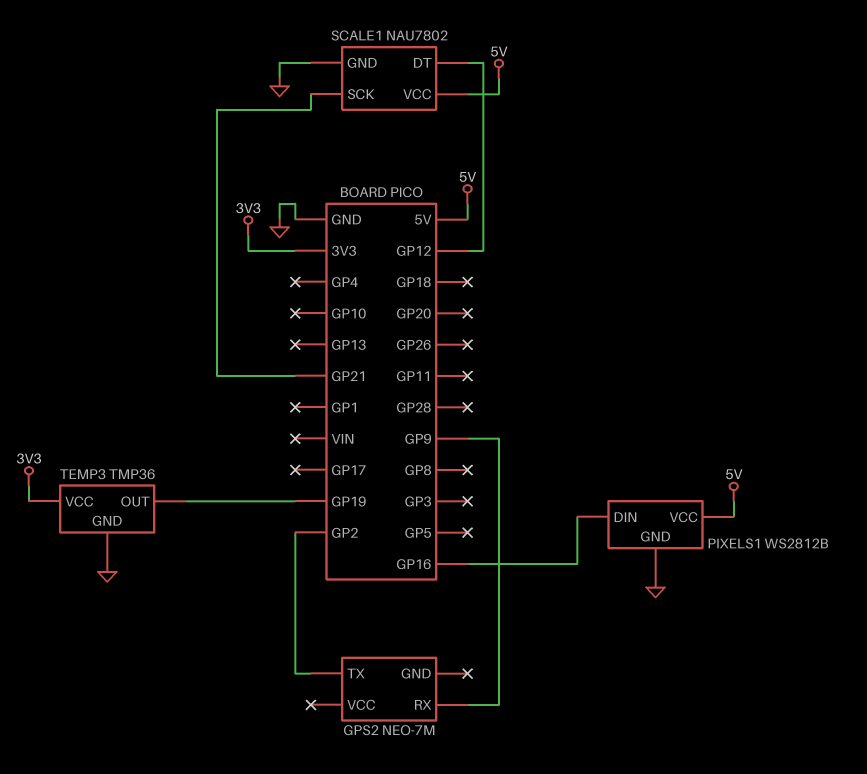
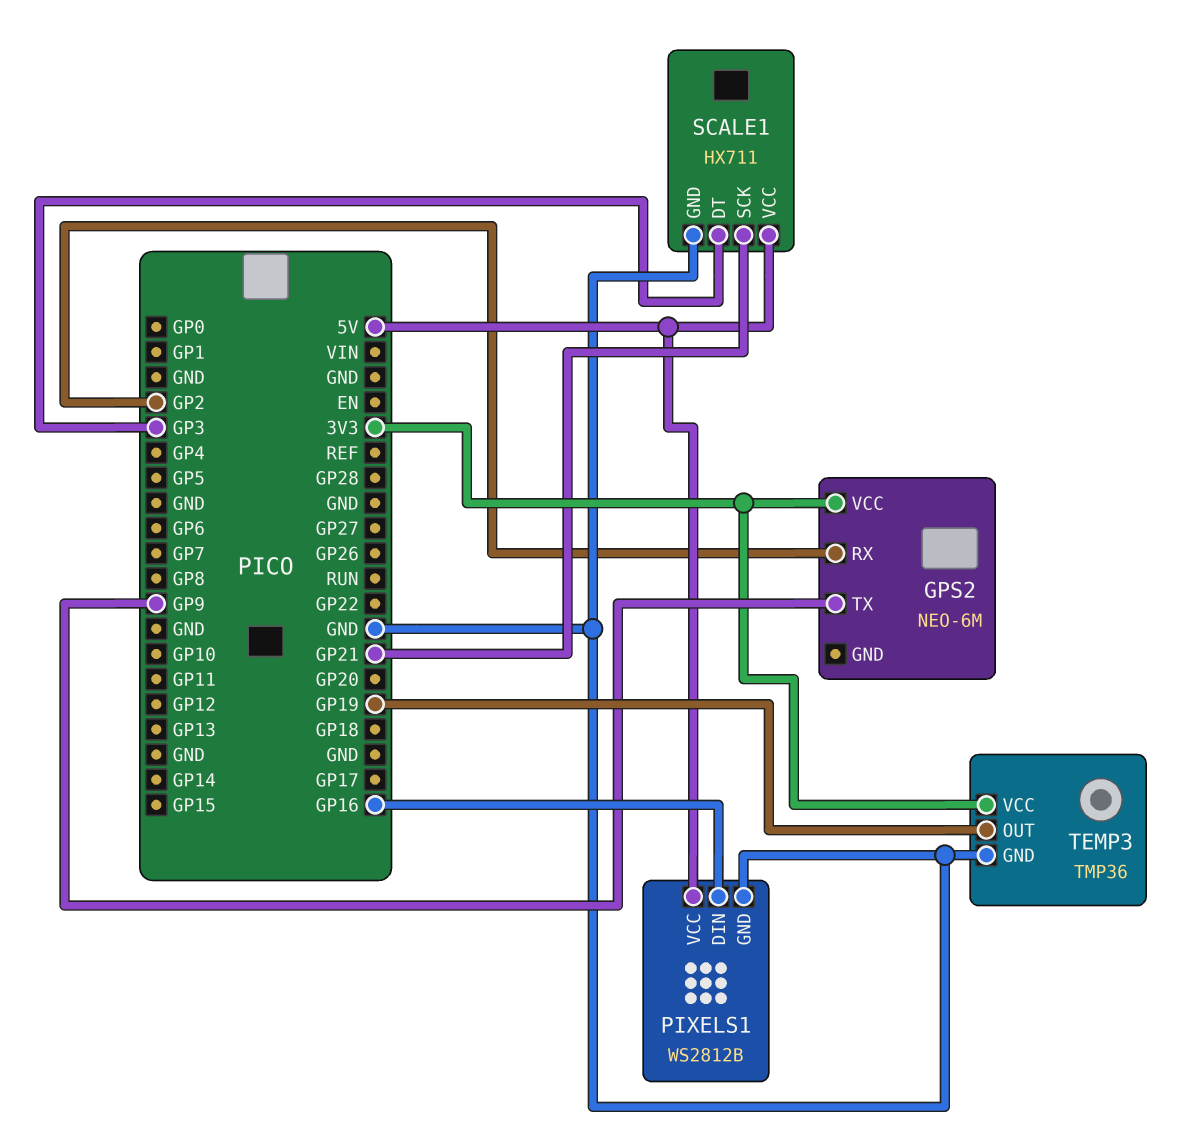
GPS2: NEO-7M -> NEO-6M
GPS2 pin RX: GP9 -> GP2
GPS2 pin TX: GP2 -> GP9
GPS2 pin VCC: none -> 3V3
SCALE1: NAU7802 -> HX711
SCALE1 pin DT: GP12 -> GP3

